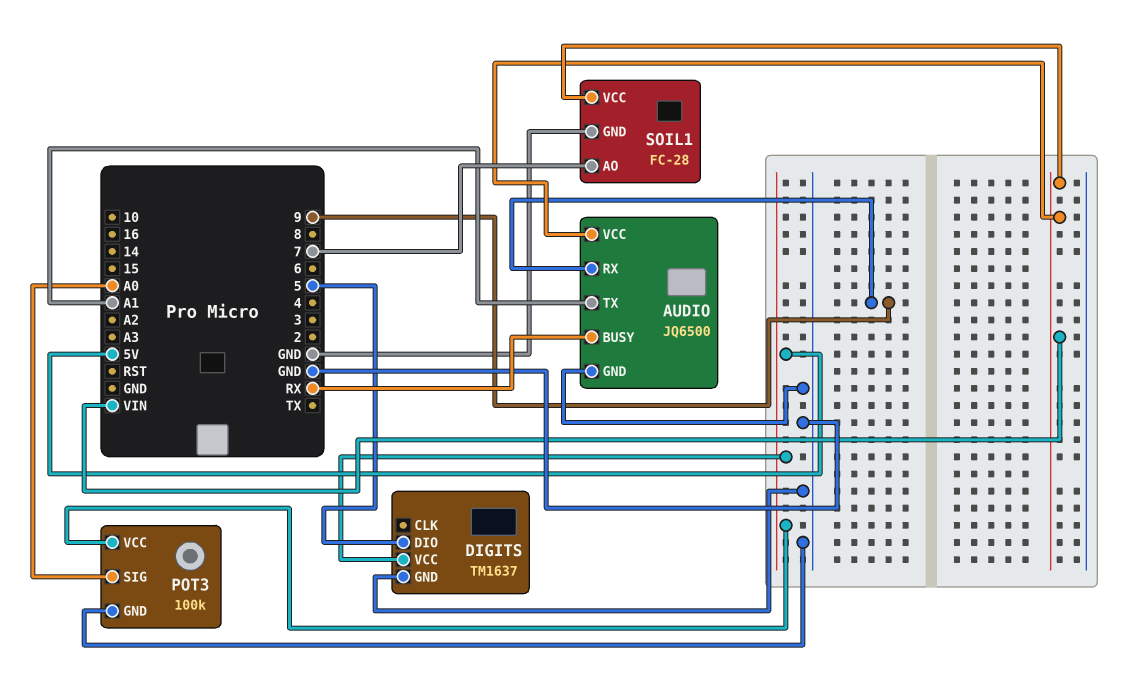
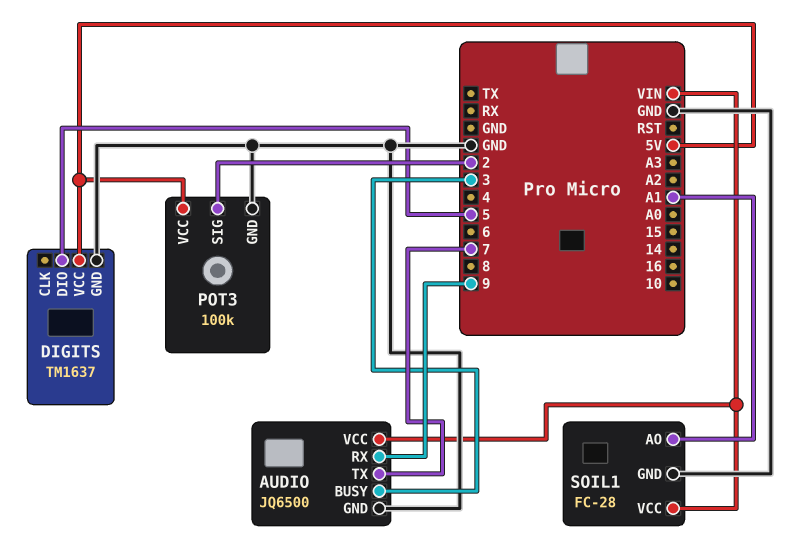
AUDIO pin BUSY: RX -> 3
AUDIO pin TX: A1 -> 7
POT3 pin SIG: A0 -> 2
SOIL1 pin AO: 7 -> A1

